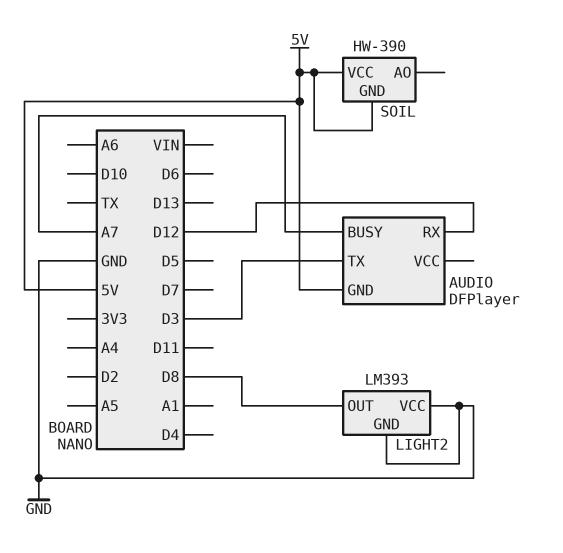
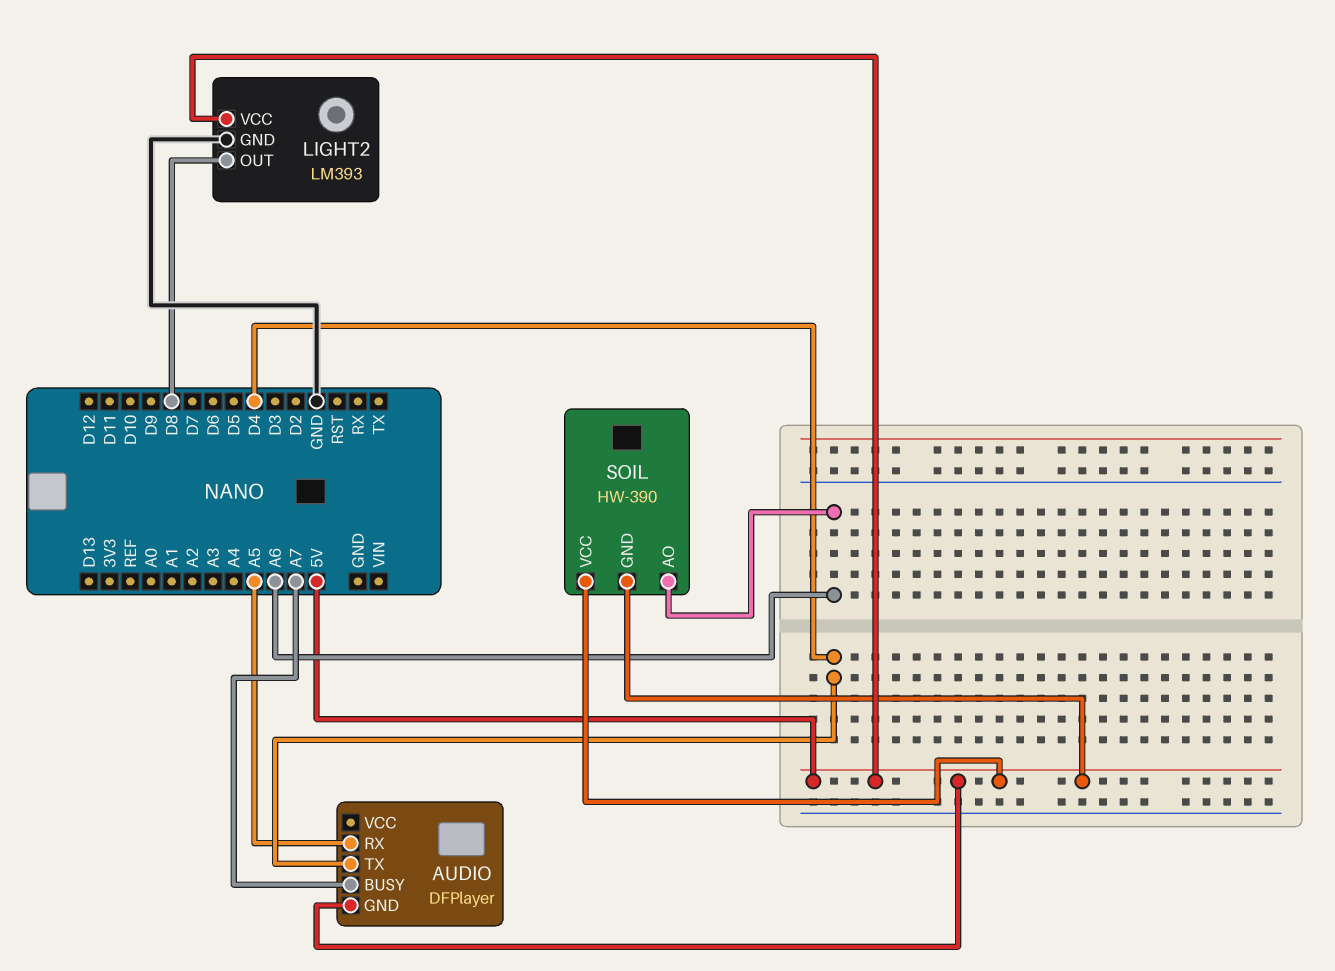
AUDIO pin RX: D12 -> A5
AUDIO pin TX: D3 -> D4
LIGHT2 pin VCC: GND -> 5V
SOIL pin AO: none -> A6

